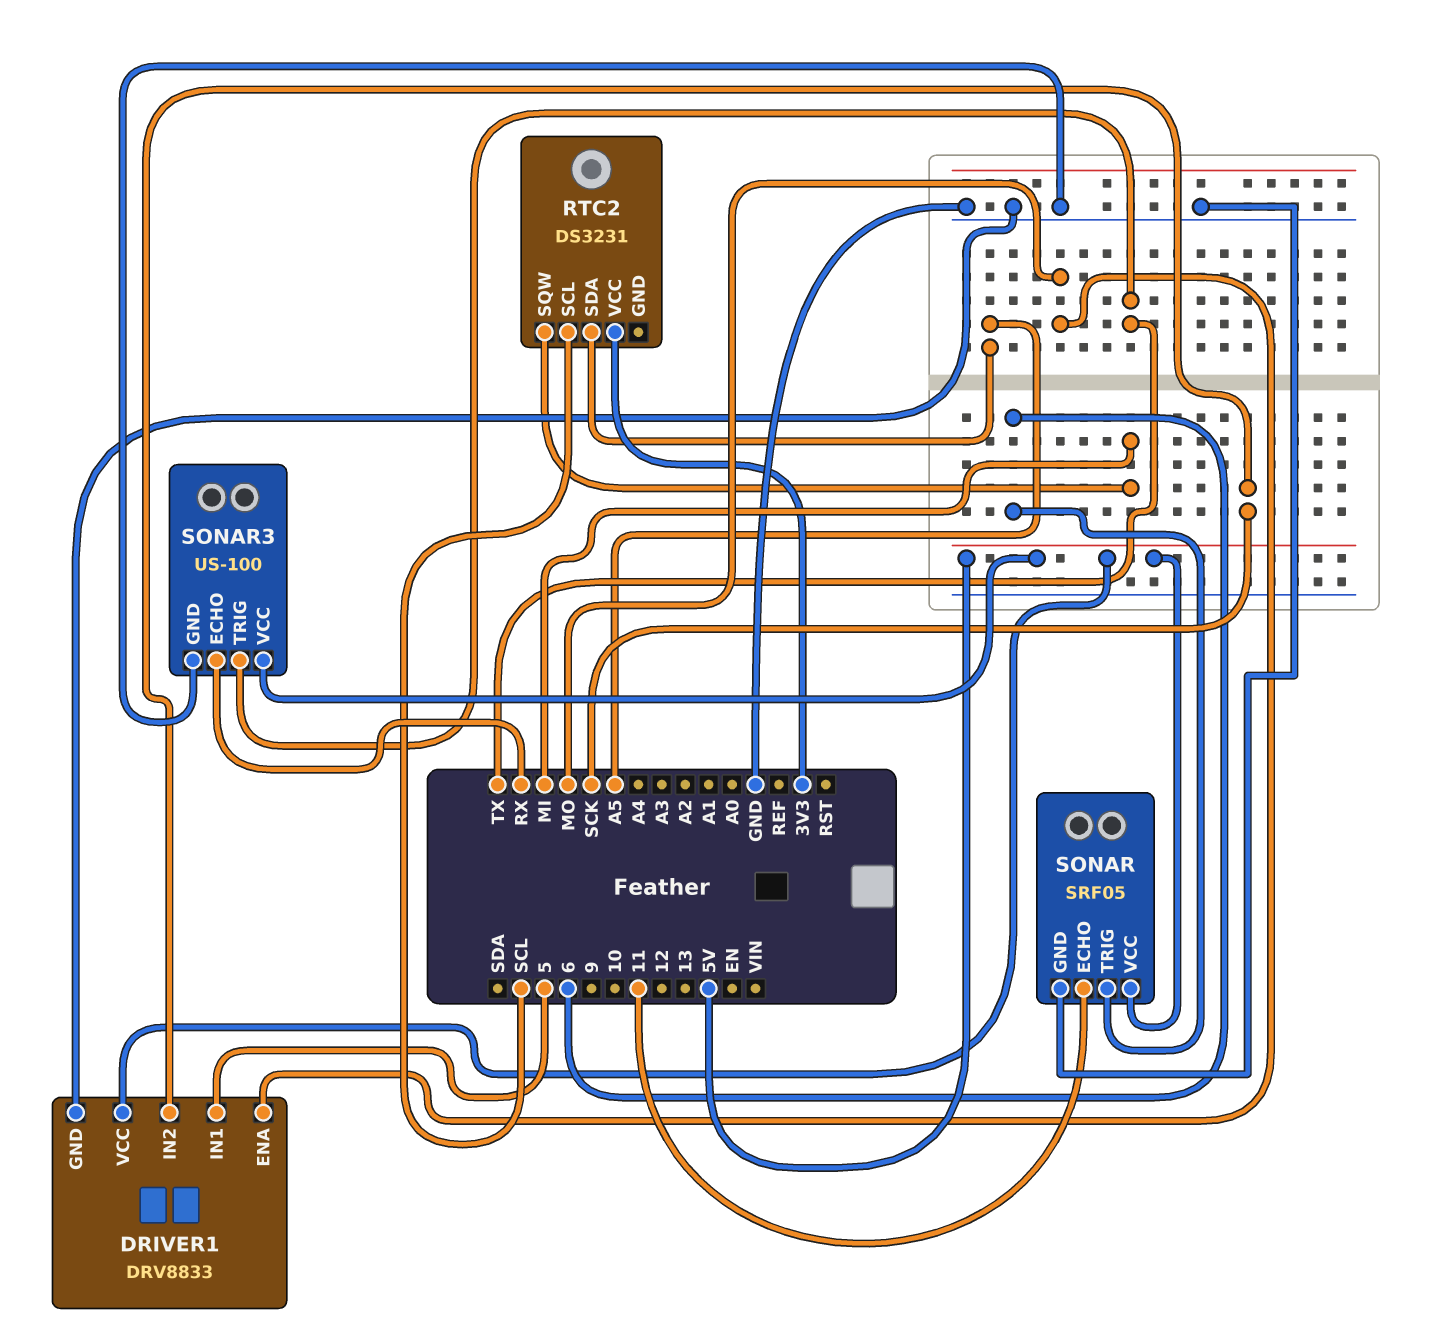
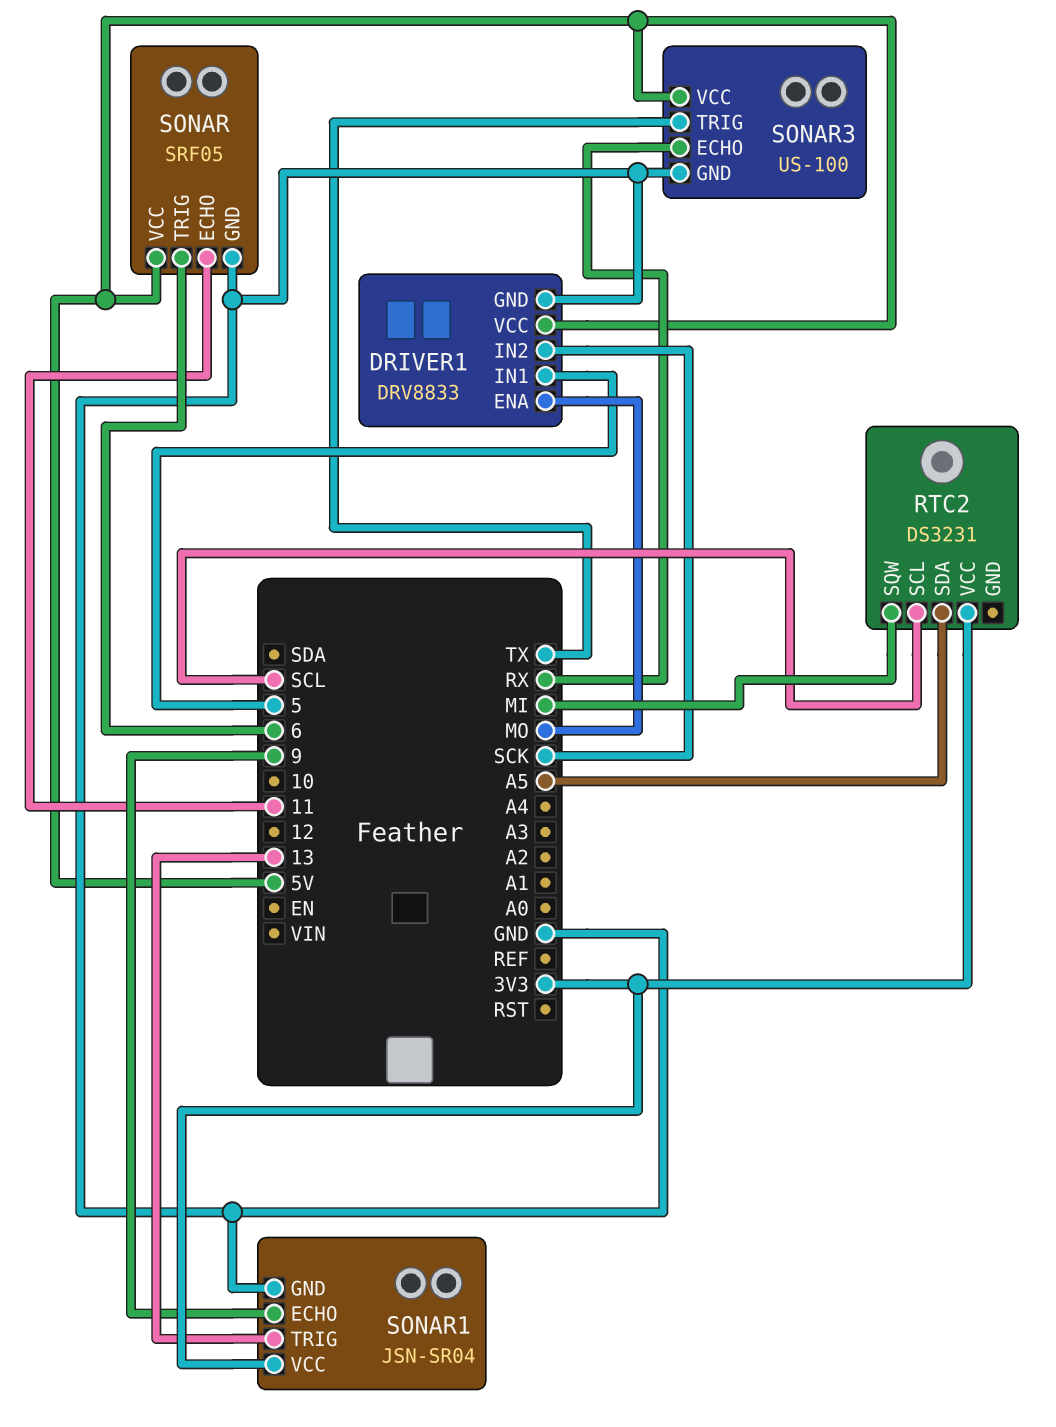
SONAR1: none -> JSN-SR04
SONAR1 pin ECHO: none -> 9
SONAR1 pin GND: none -> GND
SONAR1 pin TRIG: none -> 13
SONAR1 pin VCC: none -> 3V3

